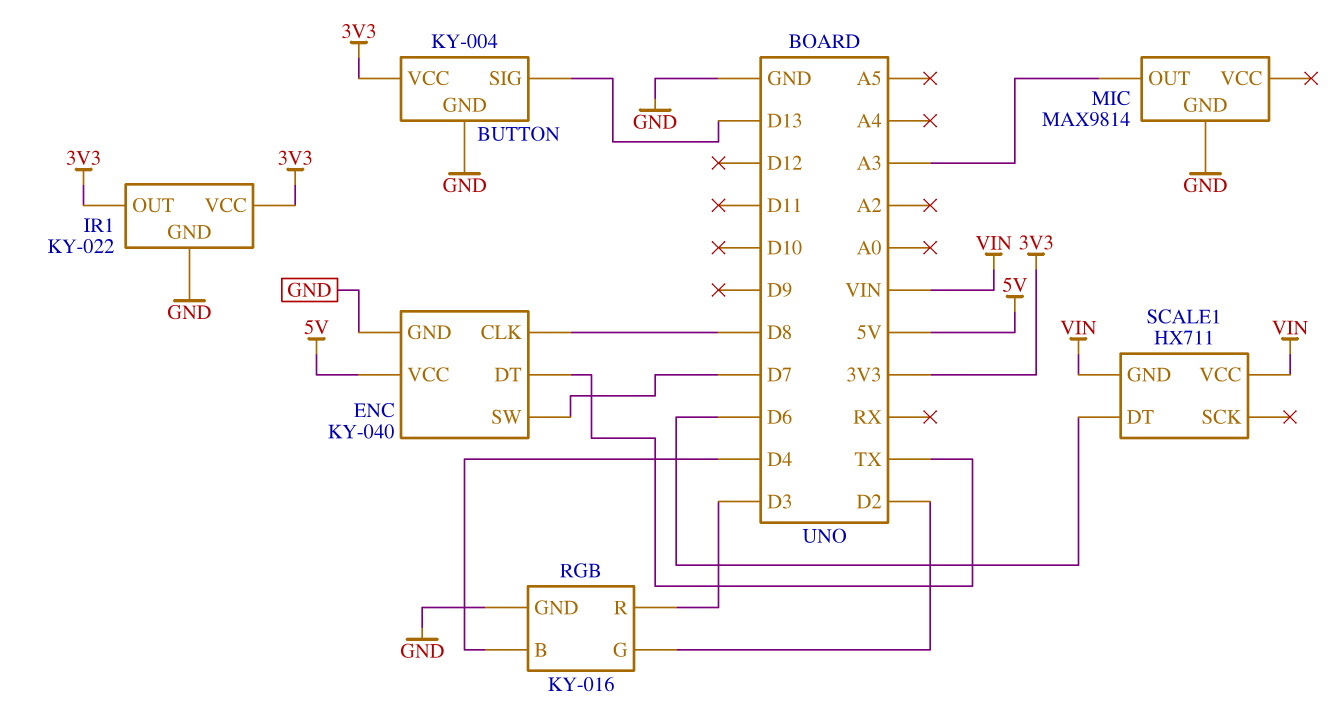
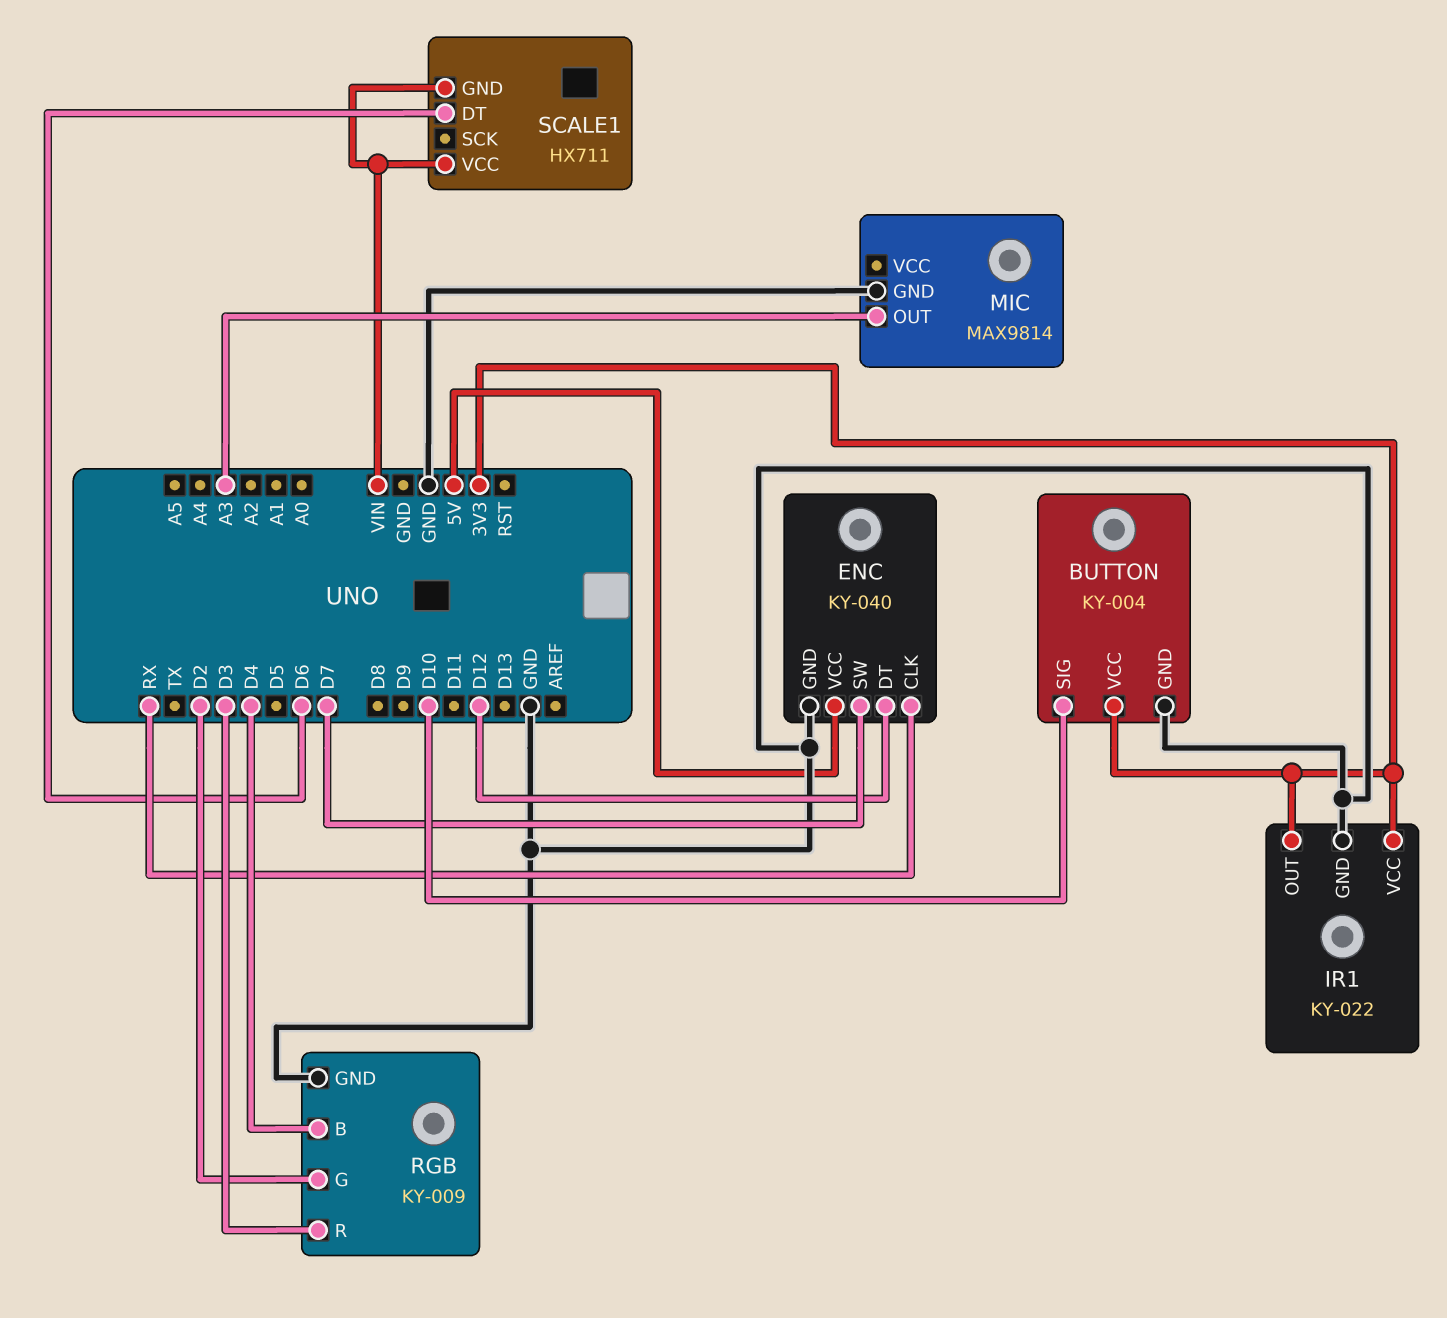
BUTTON pin SIG: D13 -> D10
ENC pin CLK: D8 -> RX
ENC pin DT: TX -> D12
RGB: KY-016 -> KY-009

